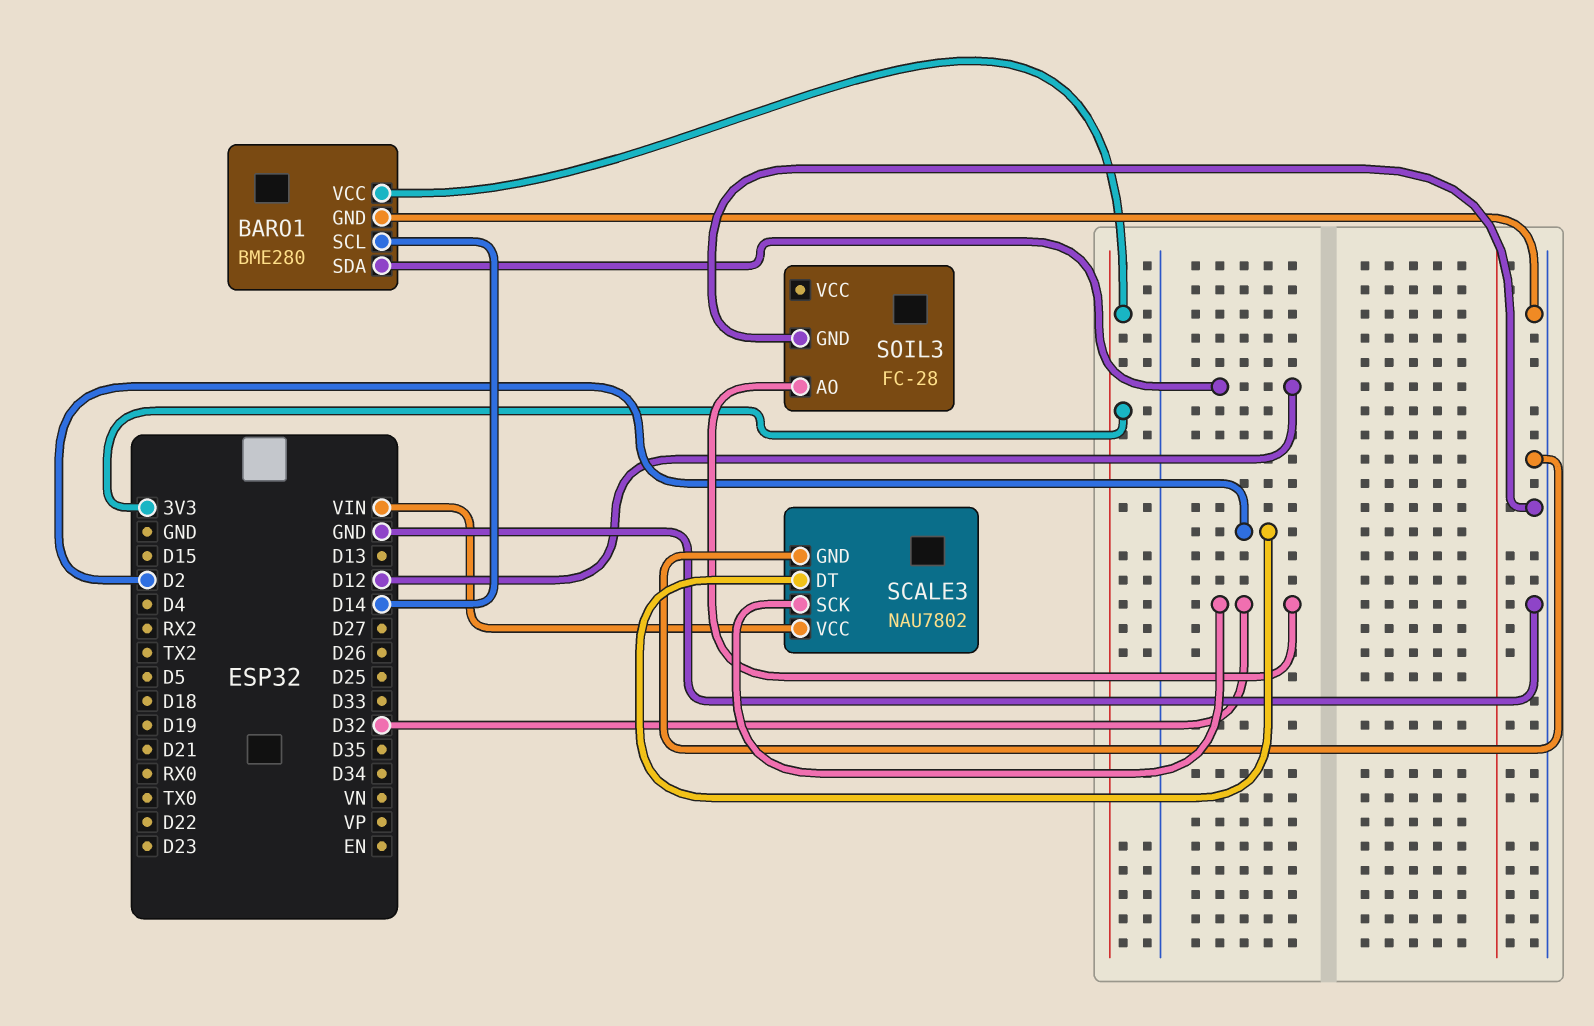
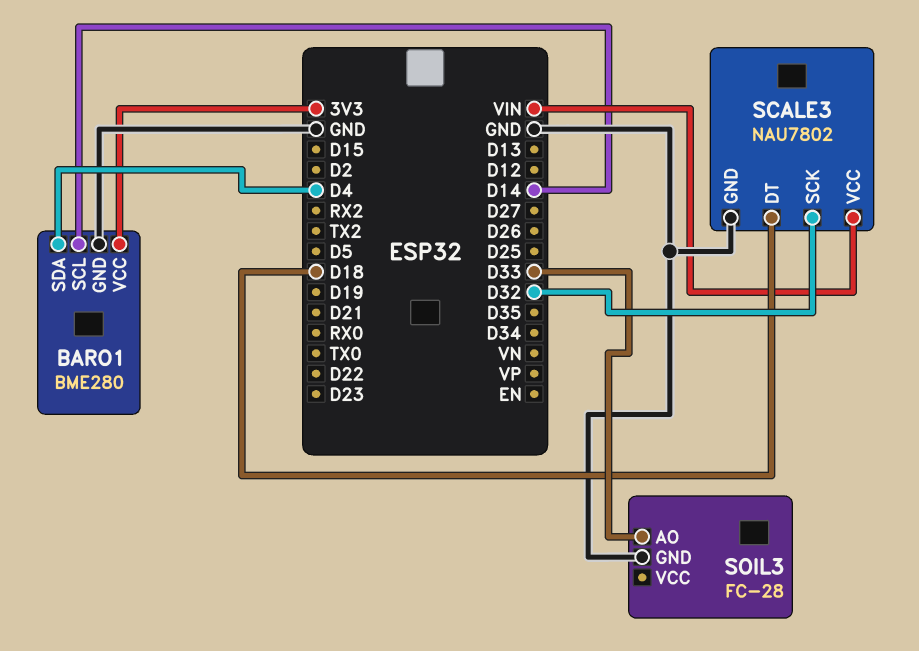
BARO1 pin SDA: D12 -> D4
SCALE3 pin DT: D2 -> D18
SOIL3 pin AO: D32 -> D33

